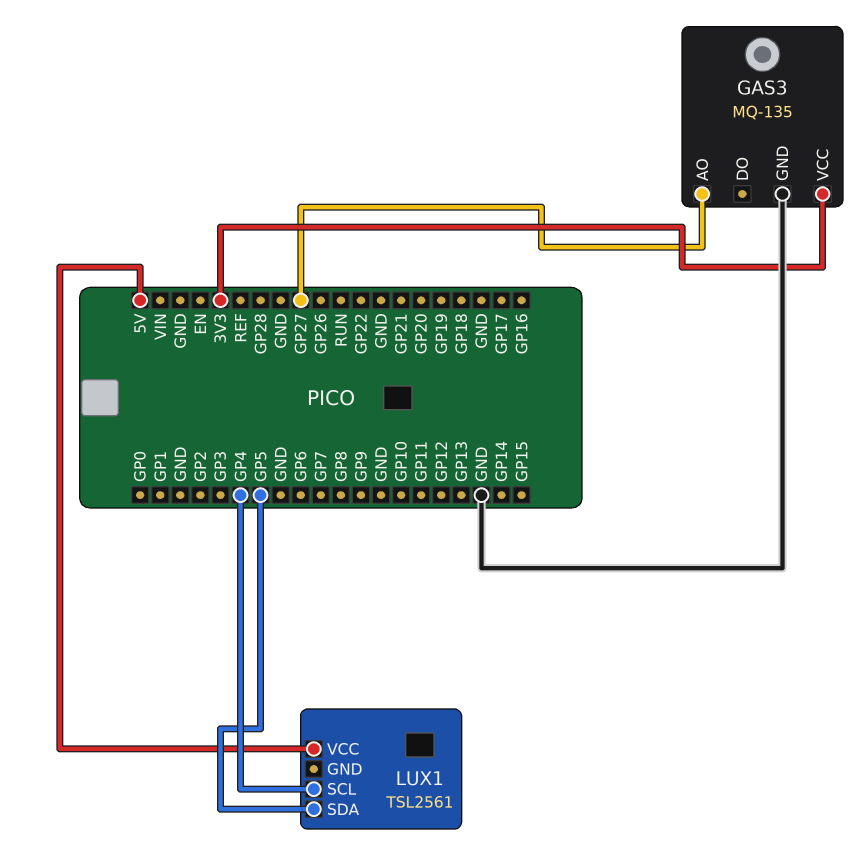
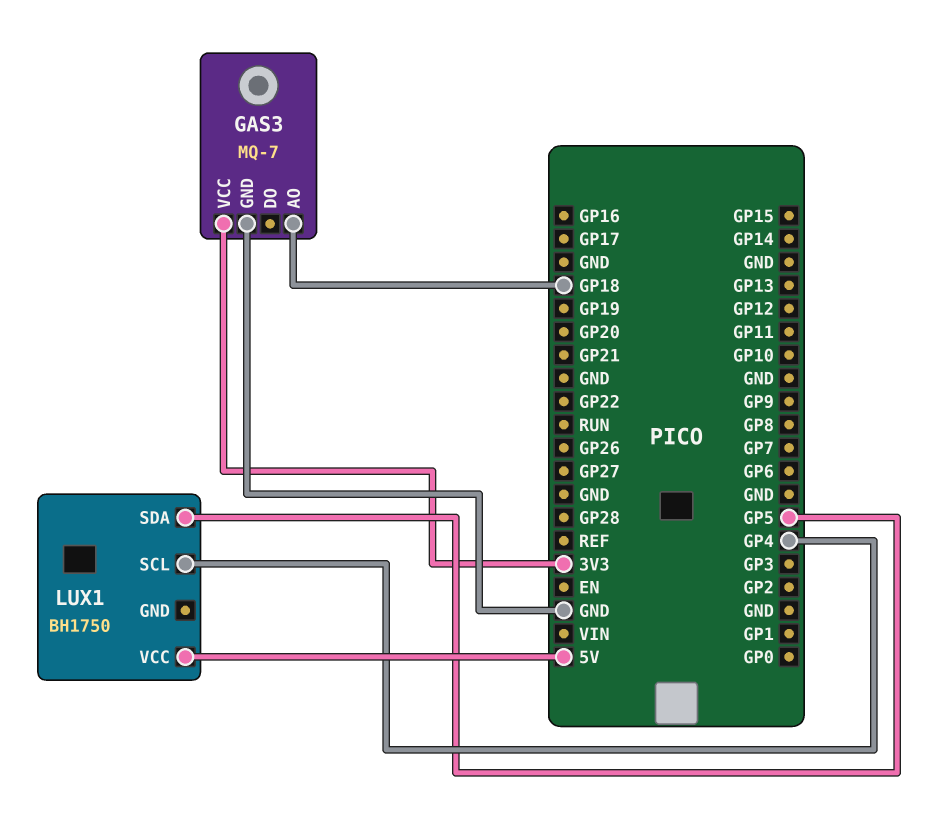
GAS3: MQ-135 -> MQ-7
GAS3 pin AO: GP27 -> GP18
LUX1: TSL2561 -> BH1750

